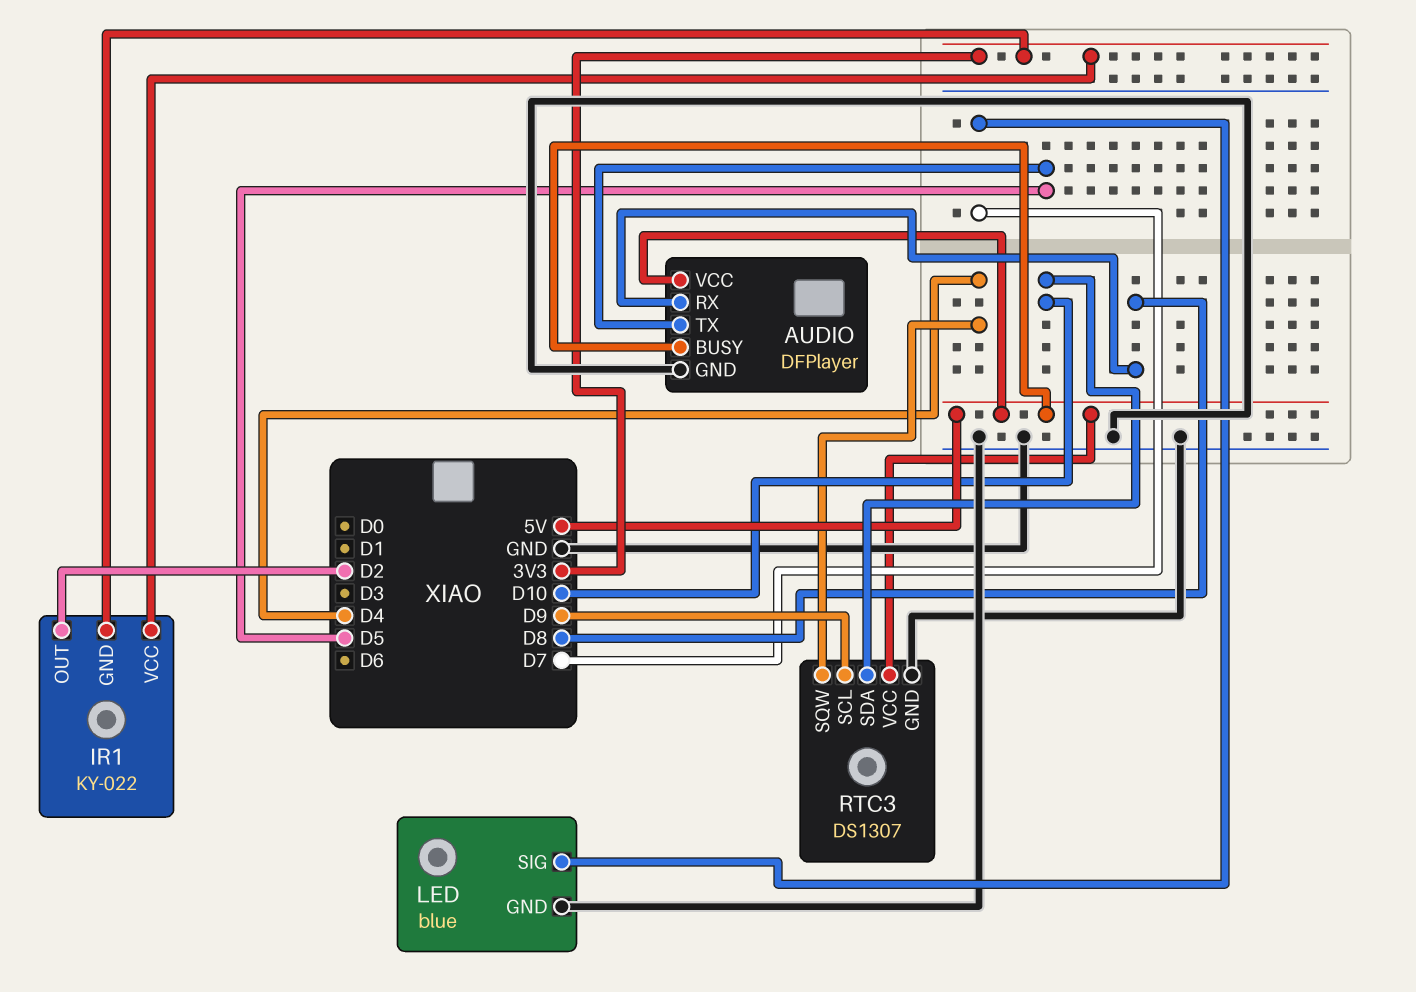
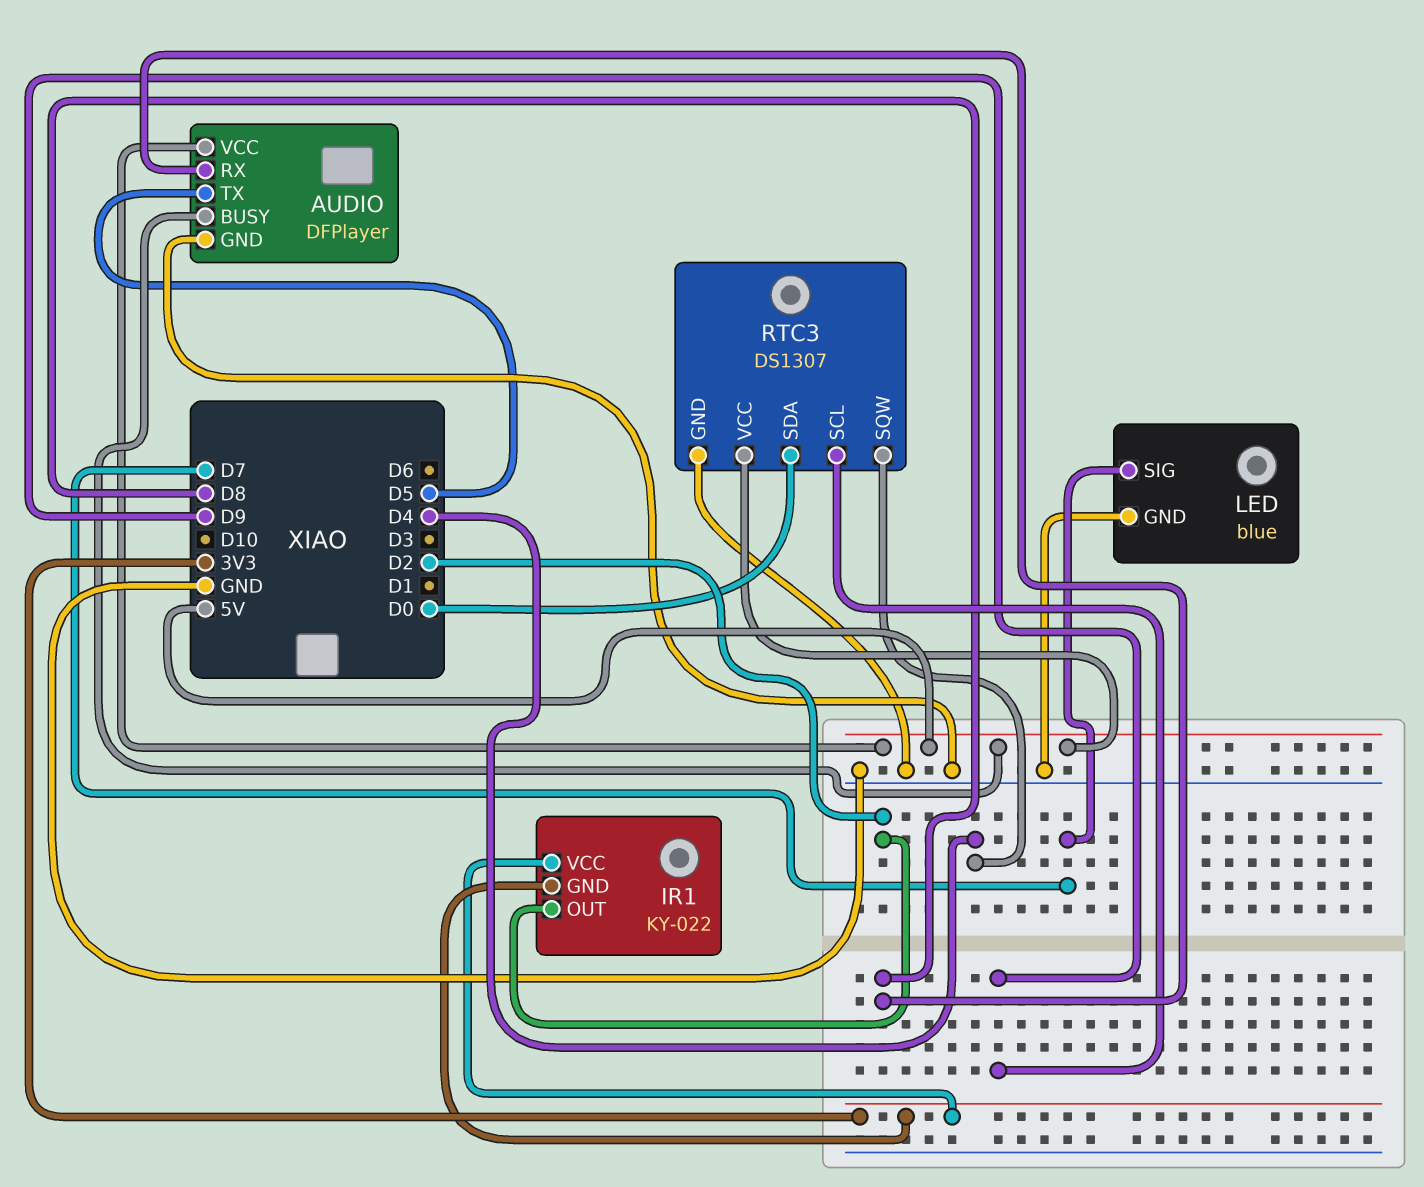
RTC3 pin SDA: D10 -> D0

